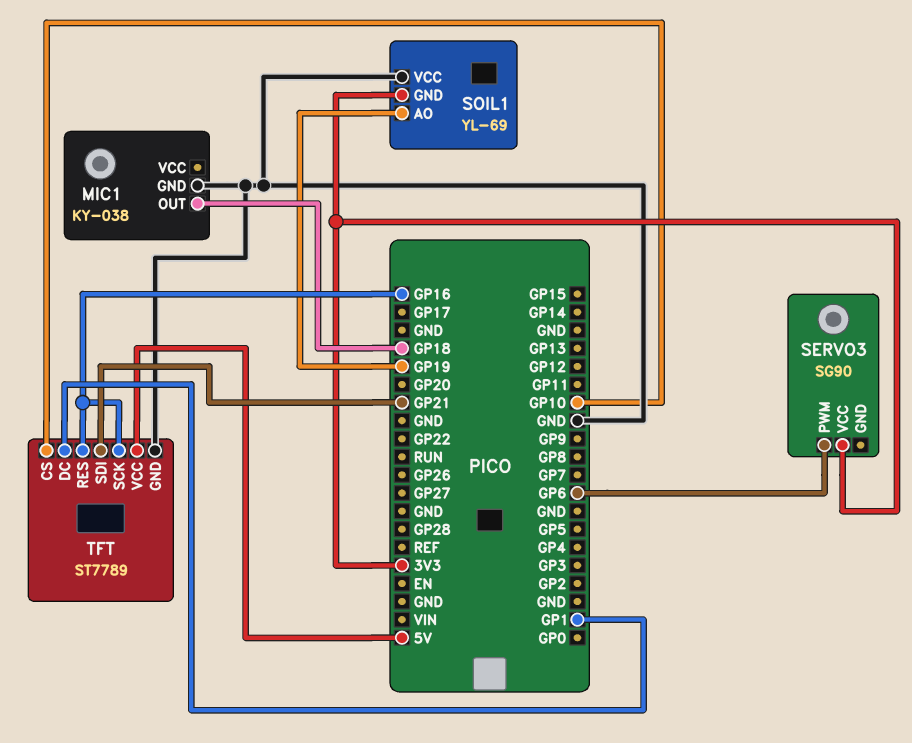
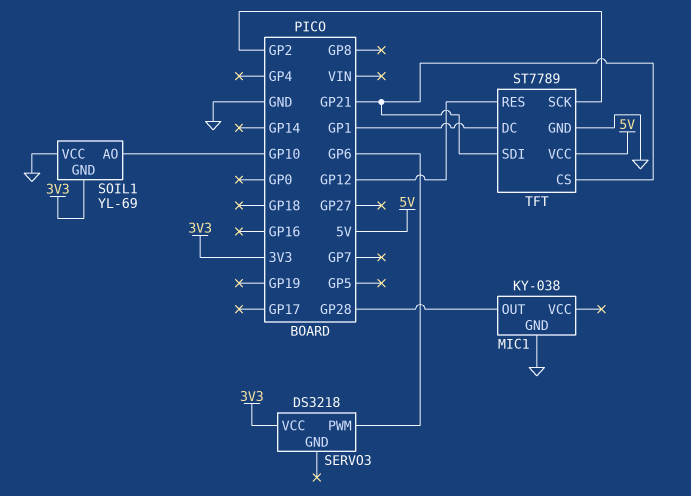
MIC1 pin OUT: GP18 -> GP28
SERVO3: SG90 -> DS3218
SOIL1 pin AO: GP19 -> GP10
TFT pin CS: GP10 -> GP21
TFT pin RES: GP16 -> GP12
TFT pin SCK: GP16 -> GP2

